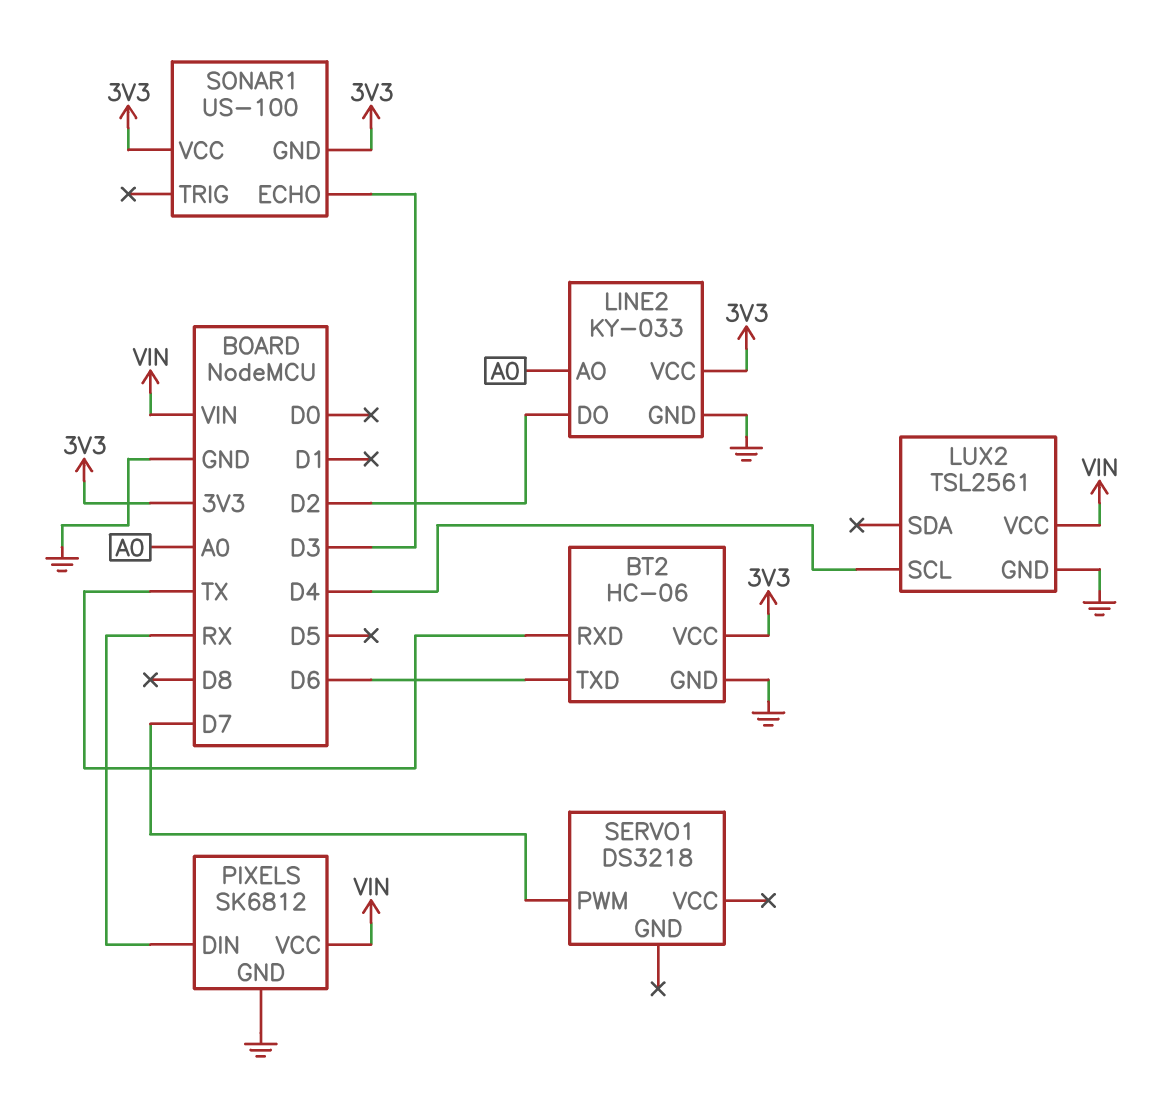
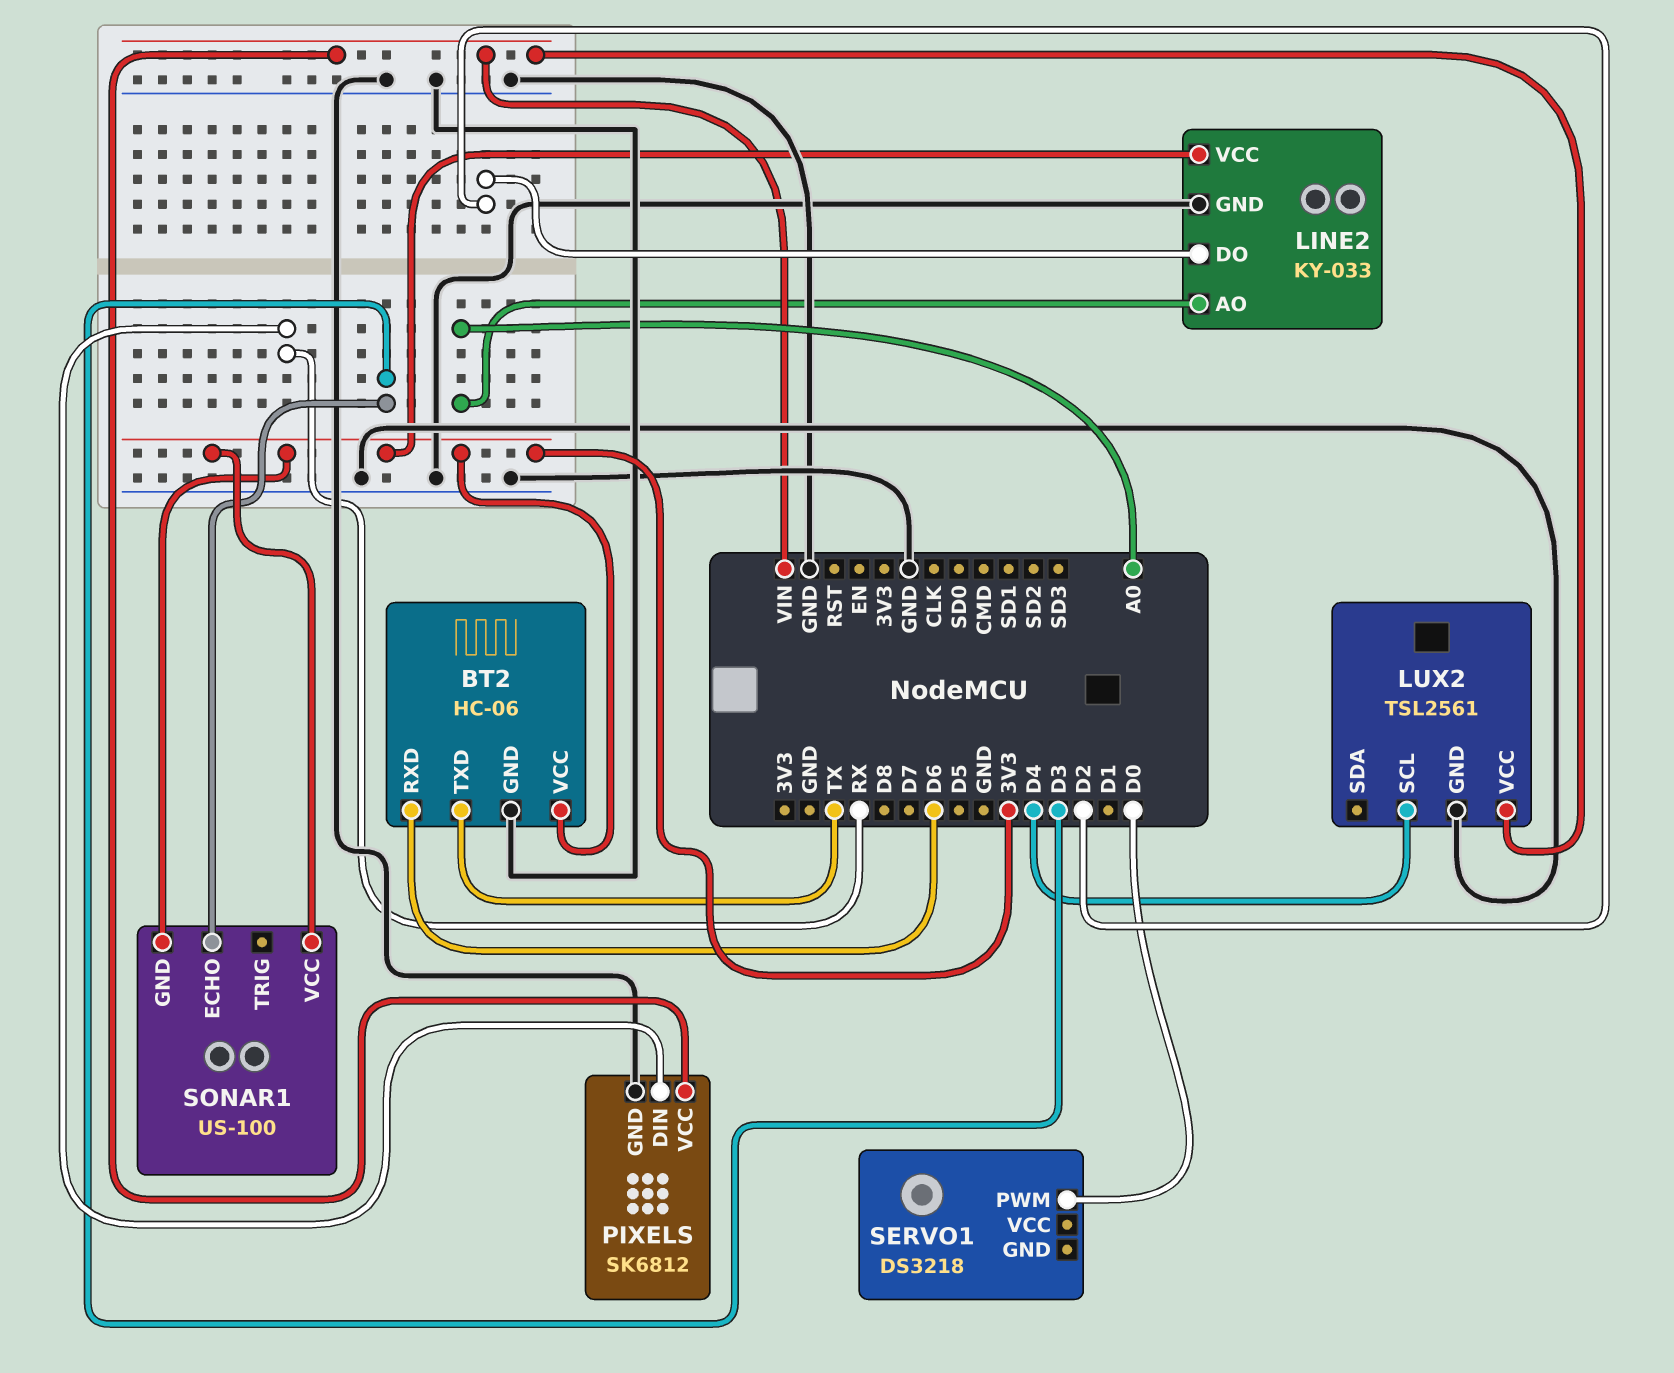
BT2 pin RXD: TX -> D6
BT2 pin TXD: D6 -> TX
SERVO1 pin PWM: D7 -> D0

